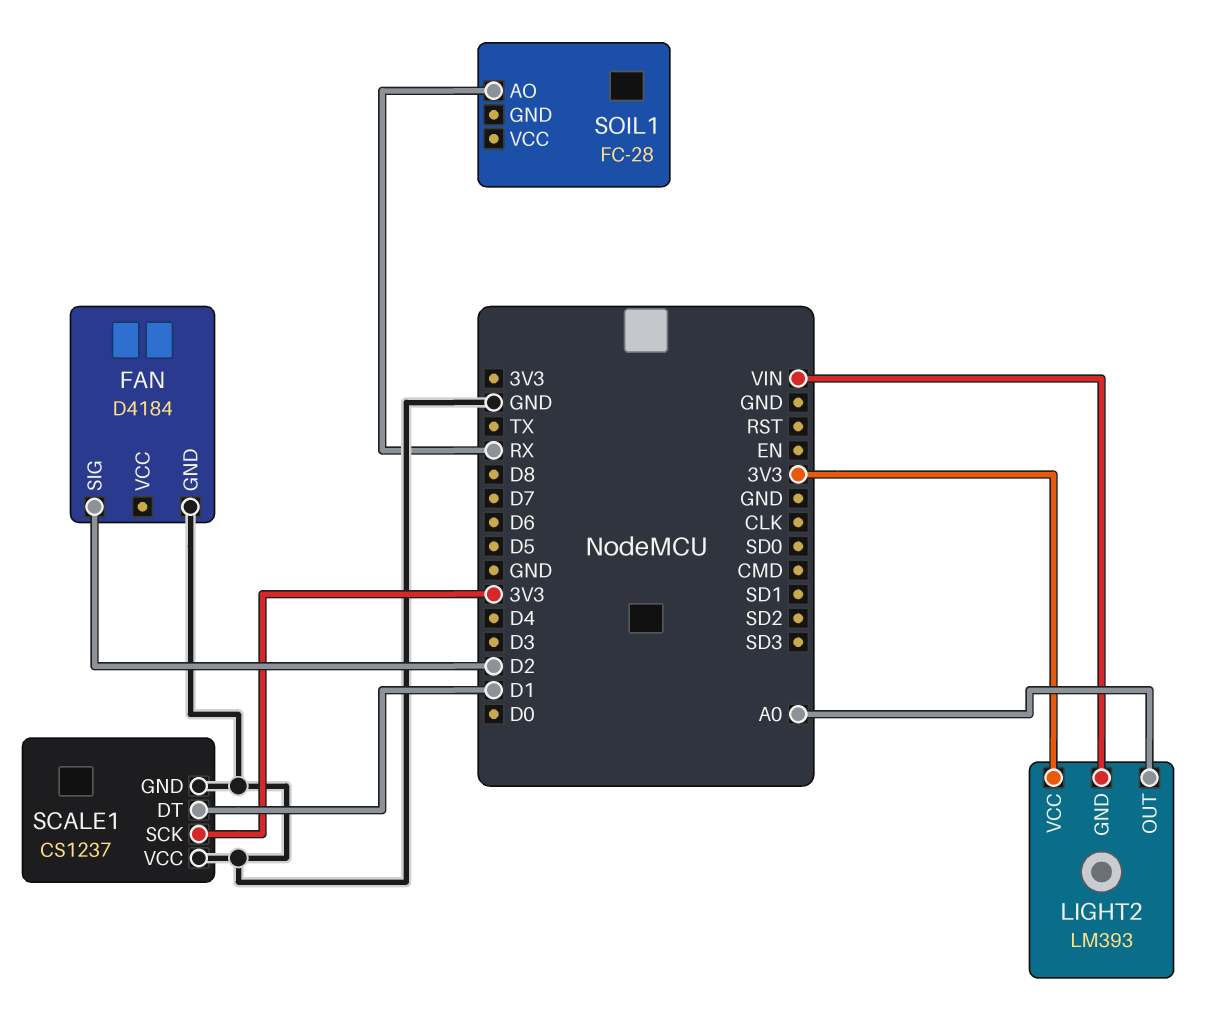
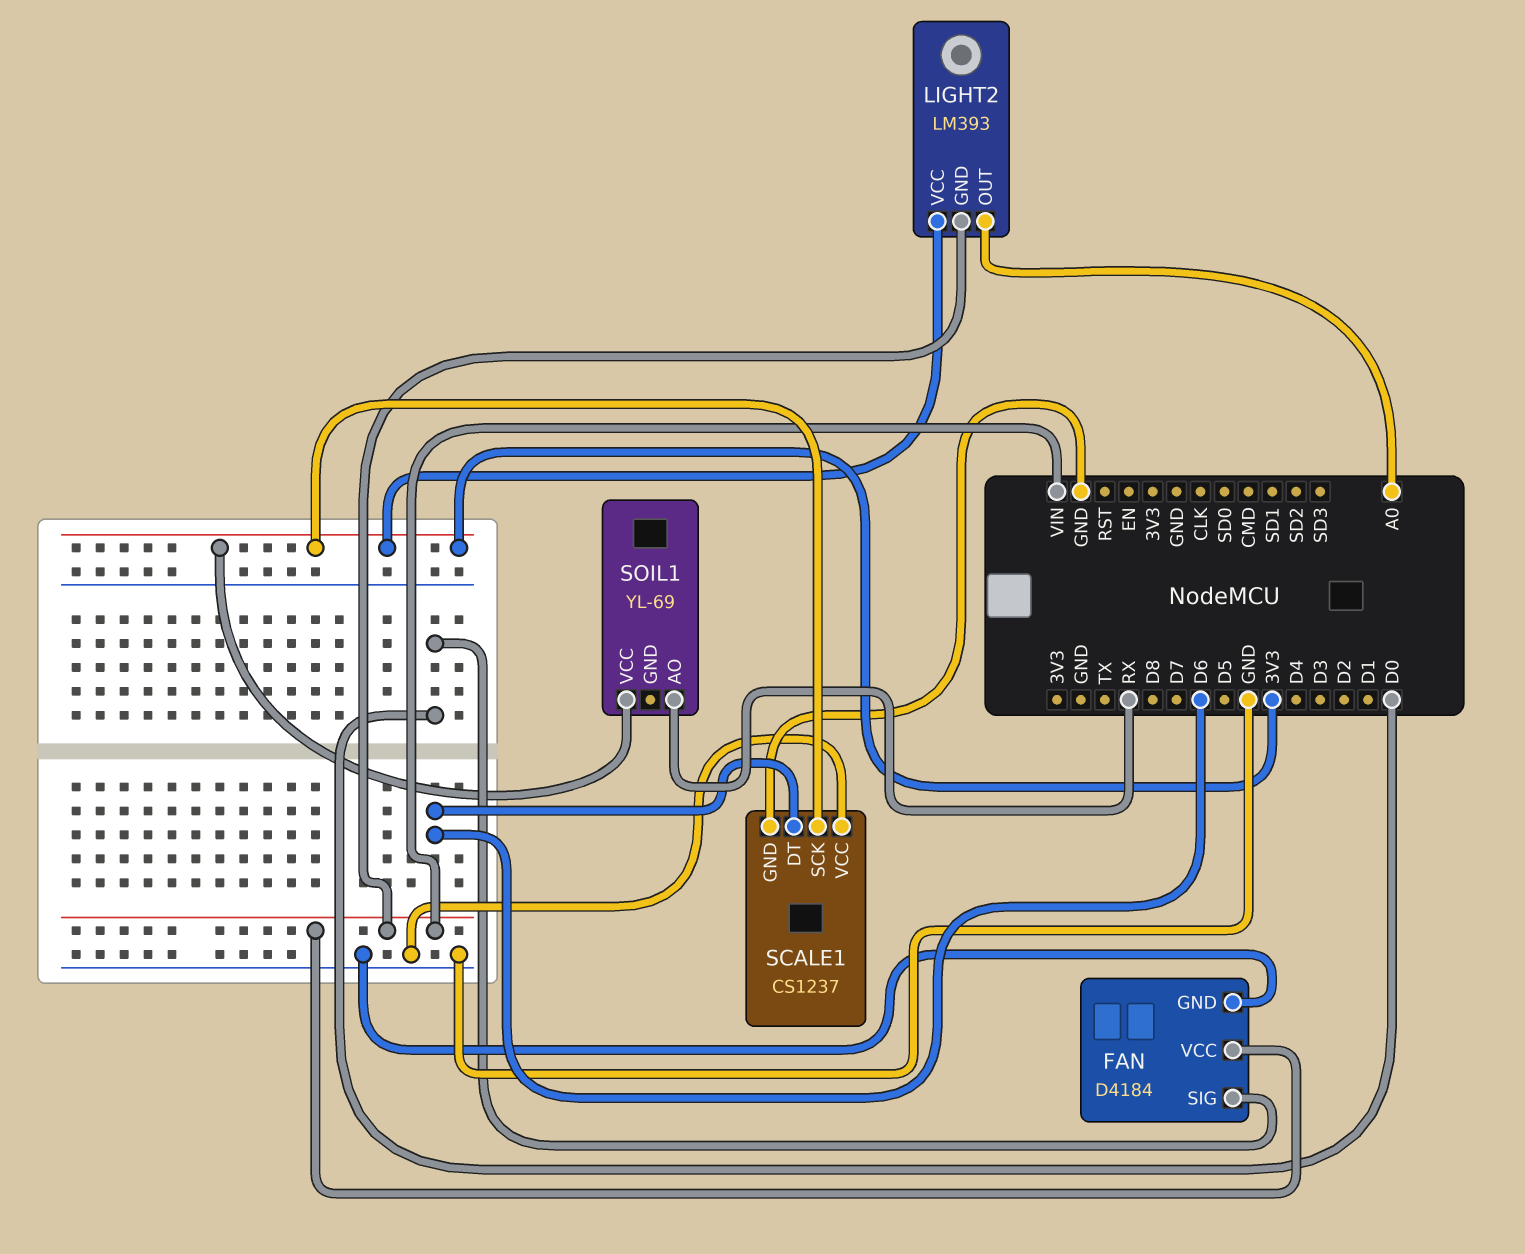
FAN pin SIG: D2 -> D0
FAN pin VCC: none -> VIN
SCALE1 pin DT: D1 -> D6
SOIL1: FC-28 -> YL-69
SOIL1 pin VCC: none -> 3V3

